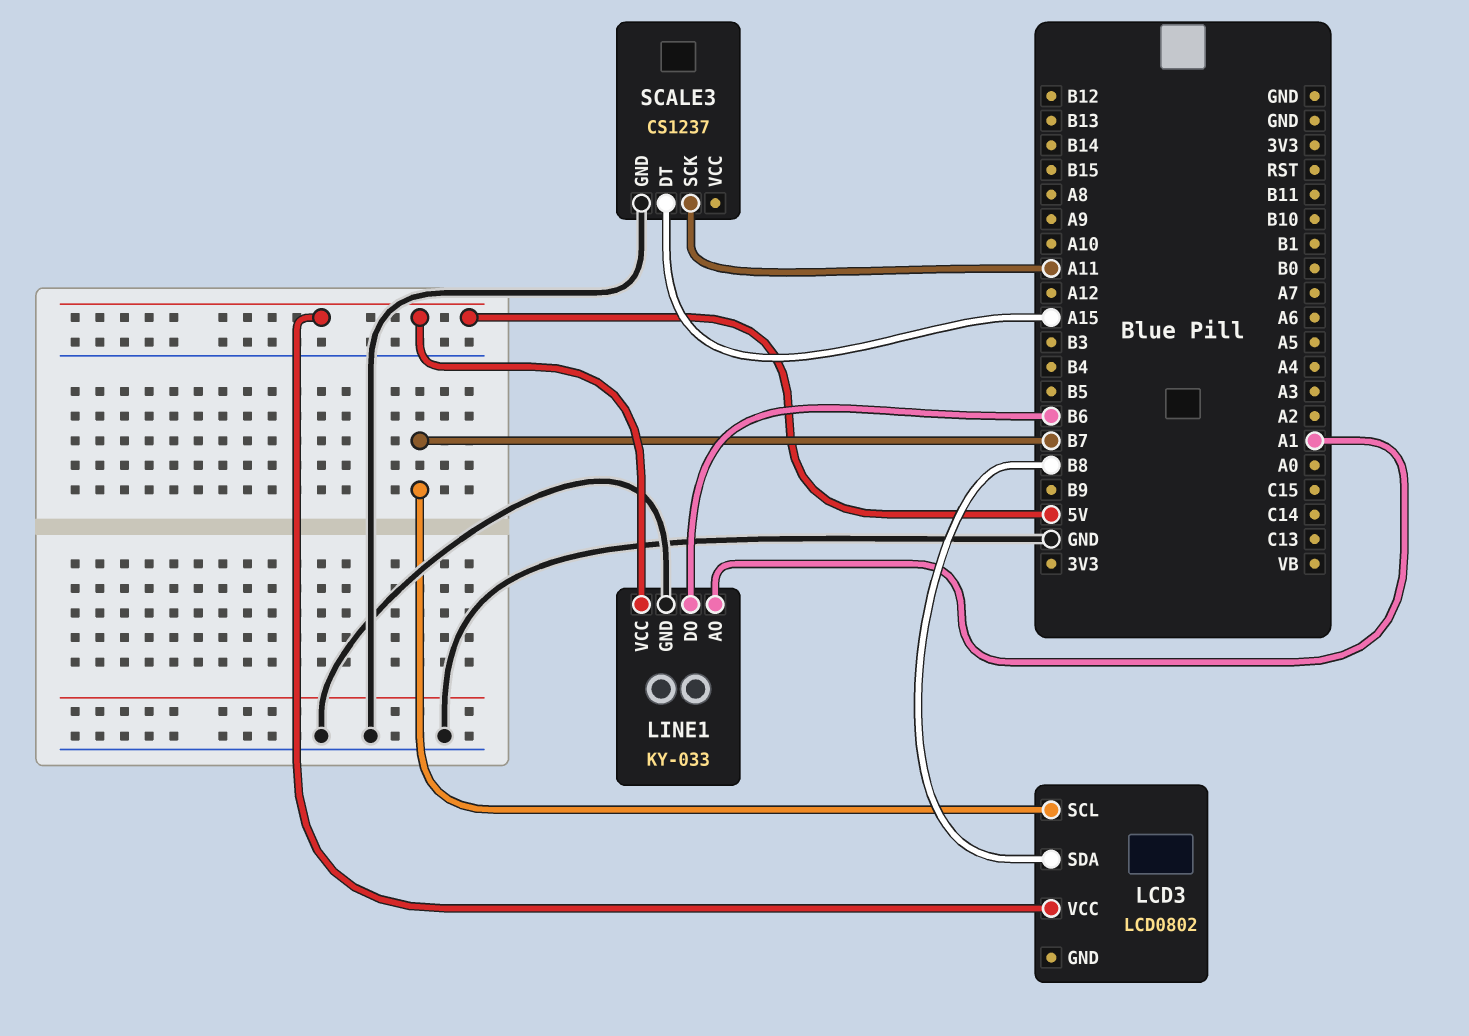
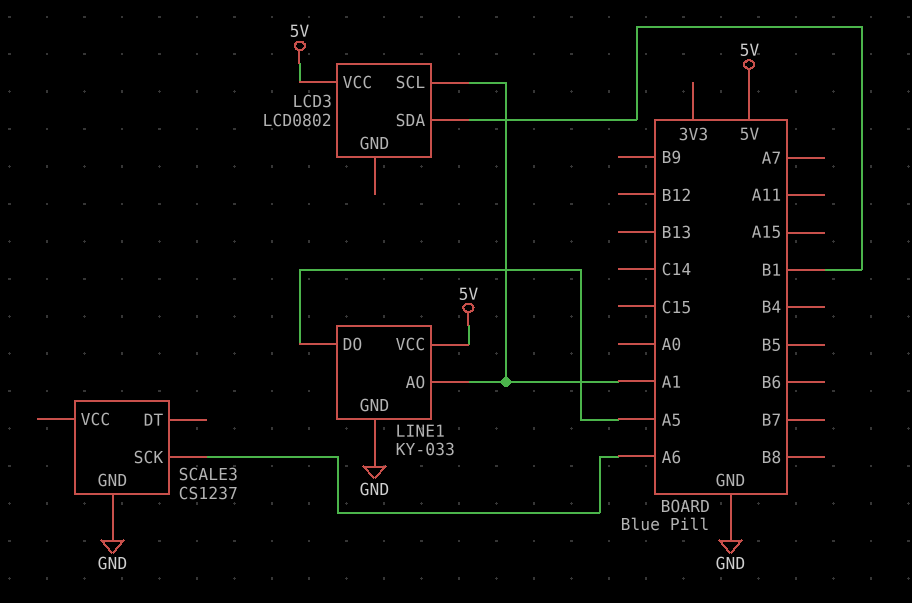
LCD3 pin SCL: B7 -> A1
LCD3 pin SDA: B8 -> B1
LINE1 pin DO: B6 -> A5
SCALE3 pin DT: A15 -> none
SCALE3 pin SCK: A11 -> A6

